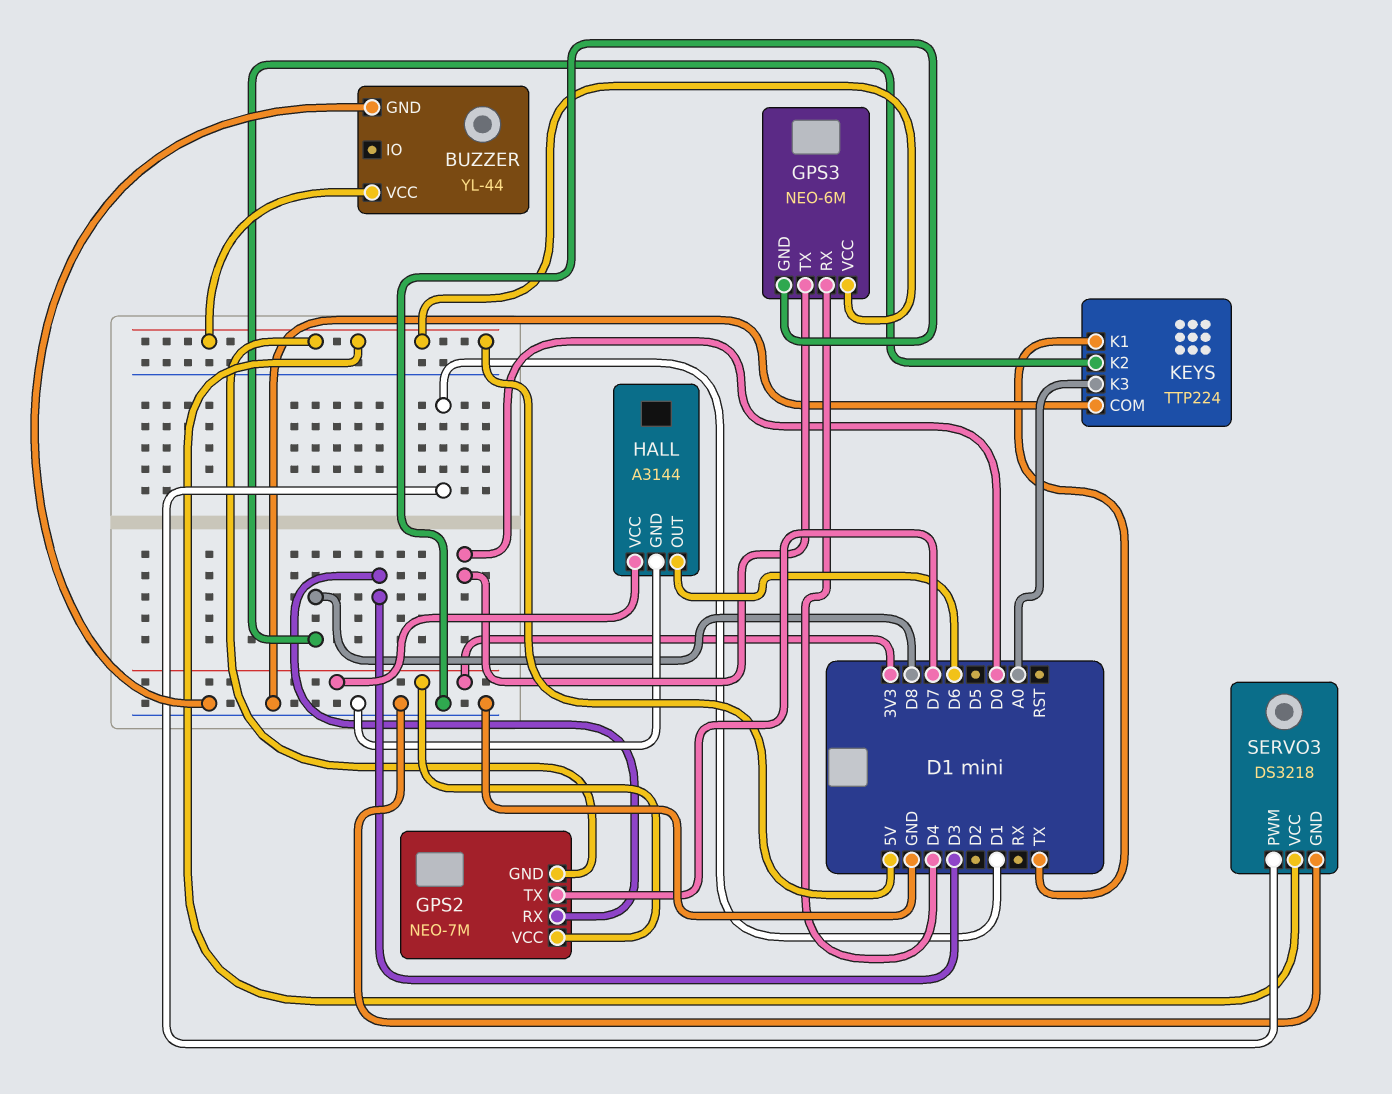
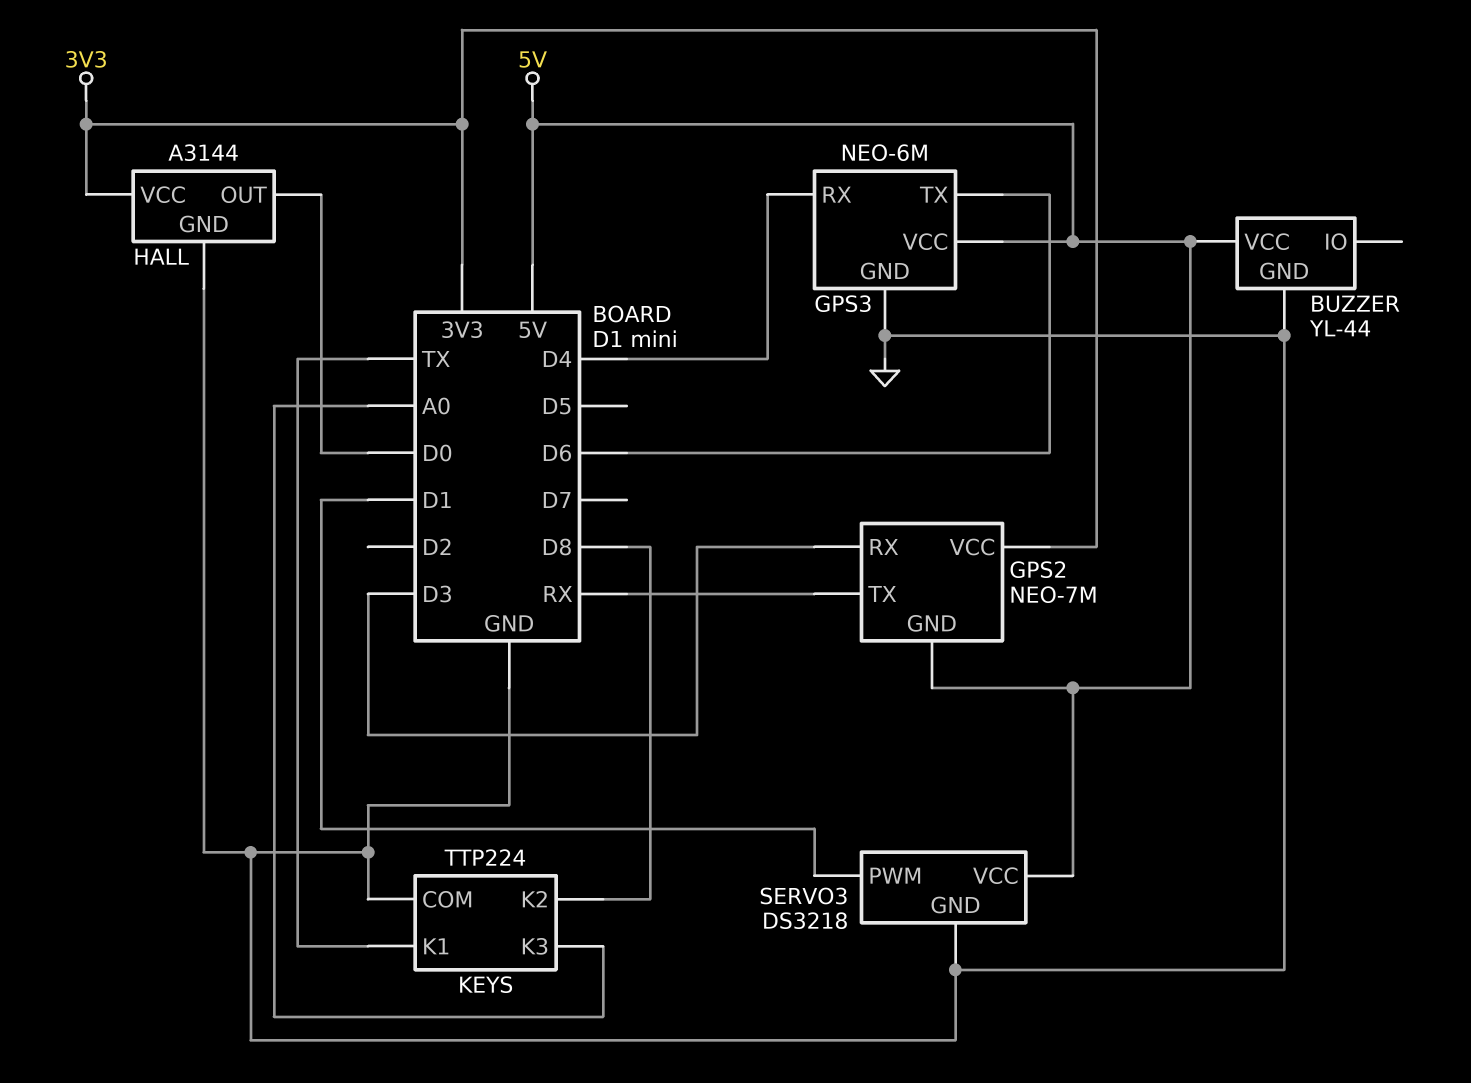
GPS2 pin TX: D7 -> RX
GPS3 pin TX: D0 -> D6
HALL pin OUT: D6 -> D0

